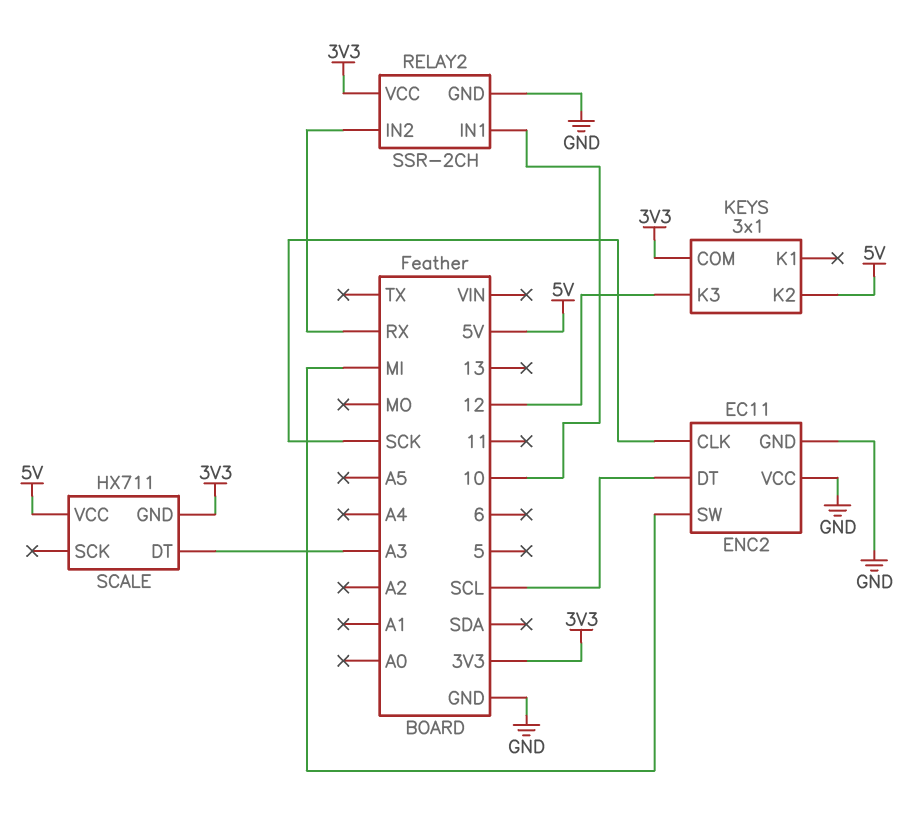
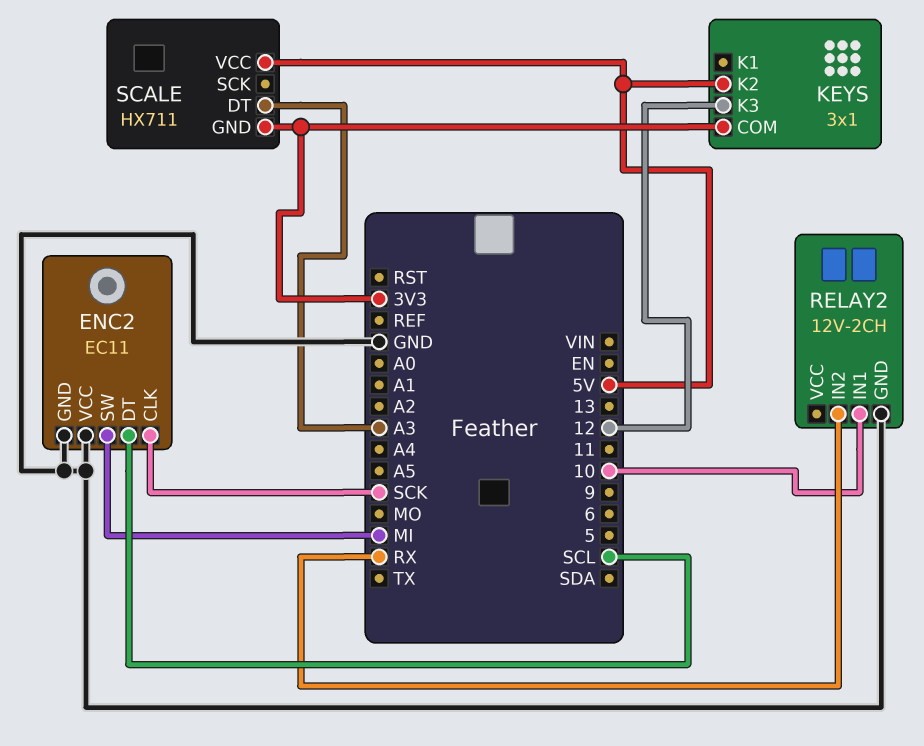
RELAY2: SSR-2CH -> 12V-2CH
RELAY2 pin VCC: 3V3 -> none

